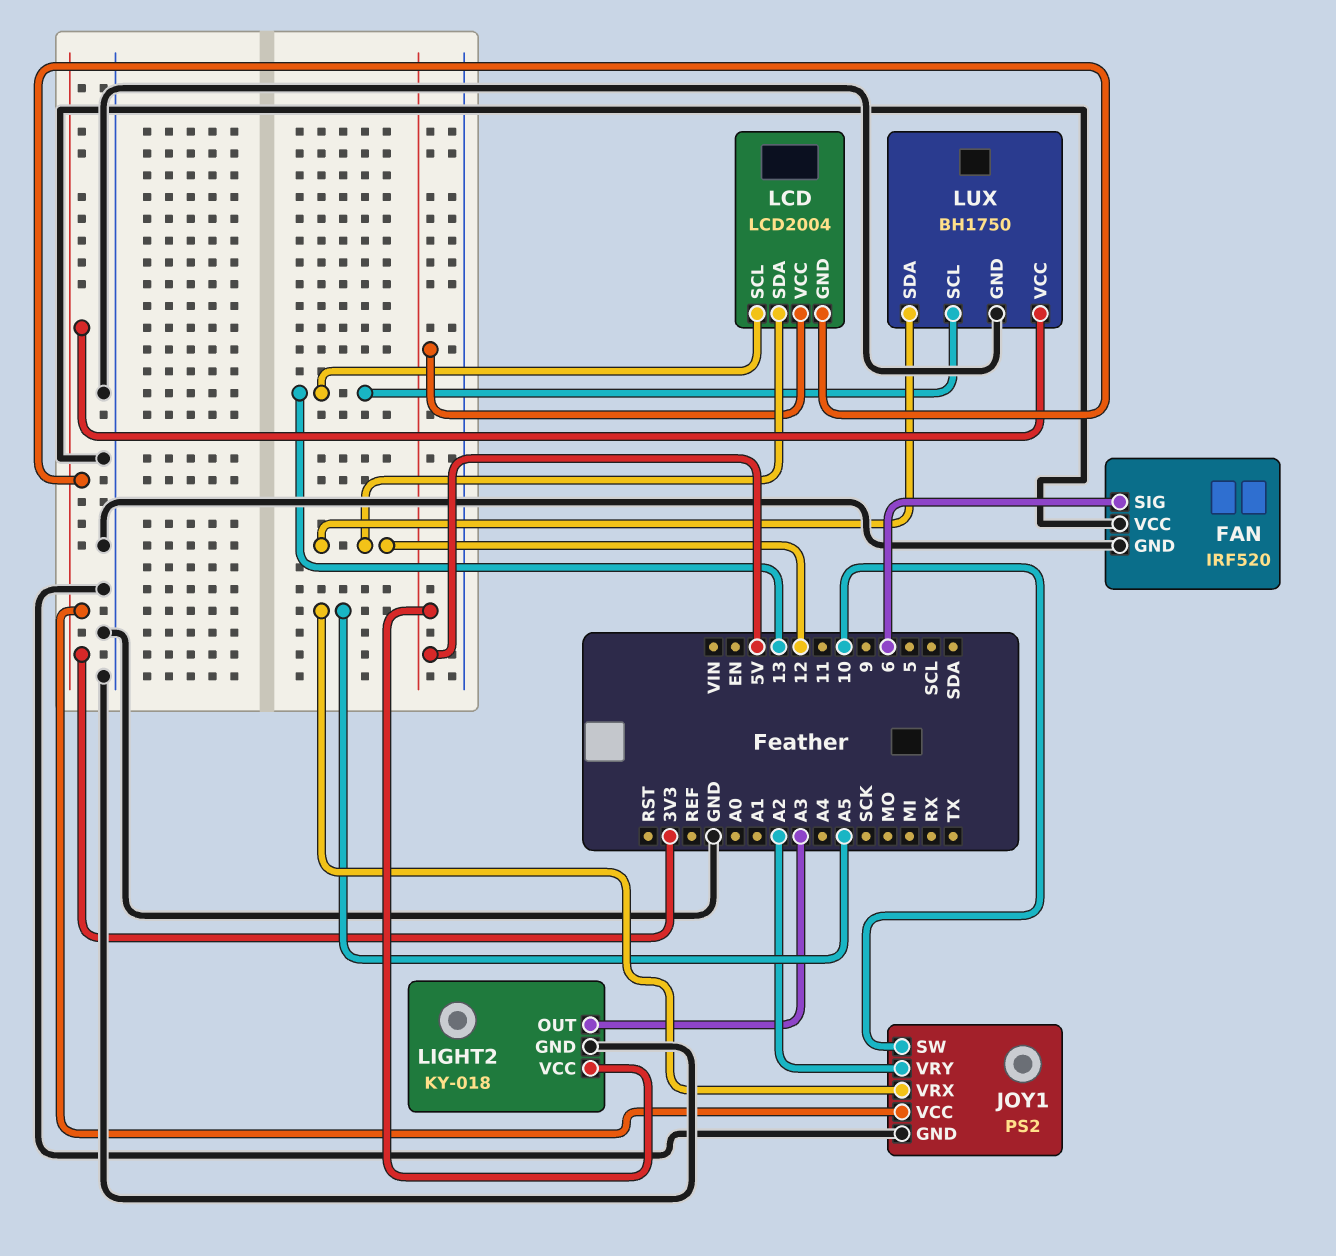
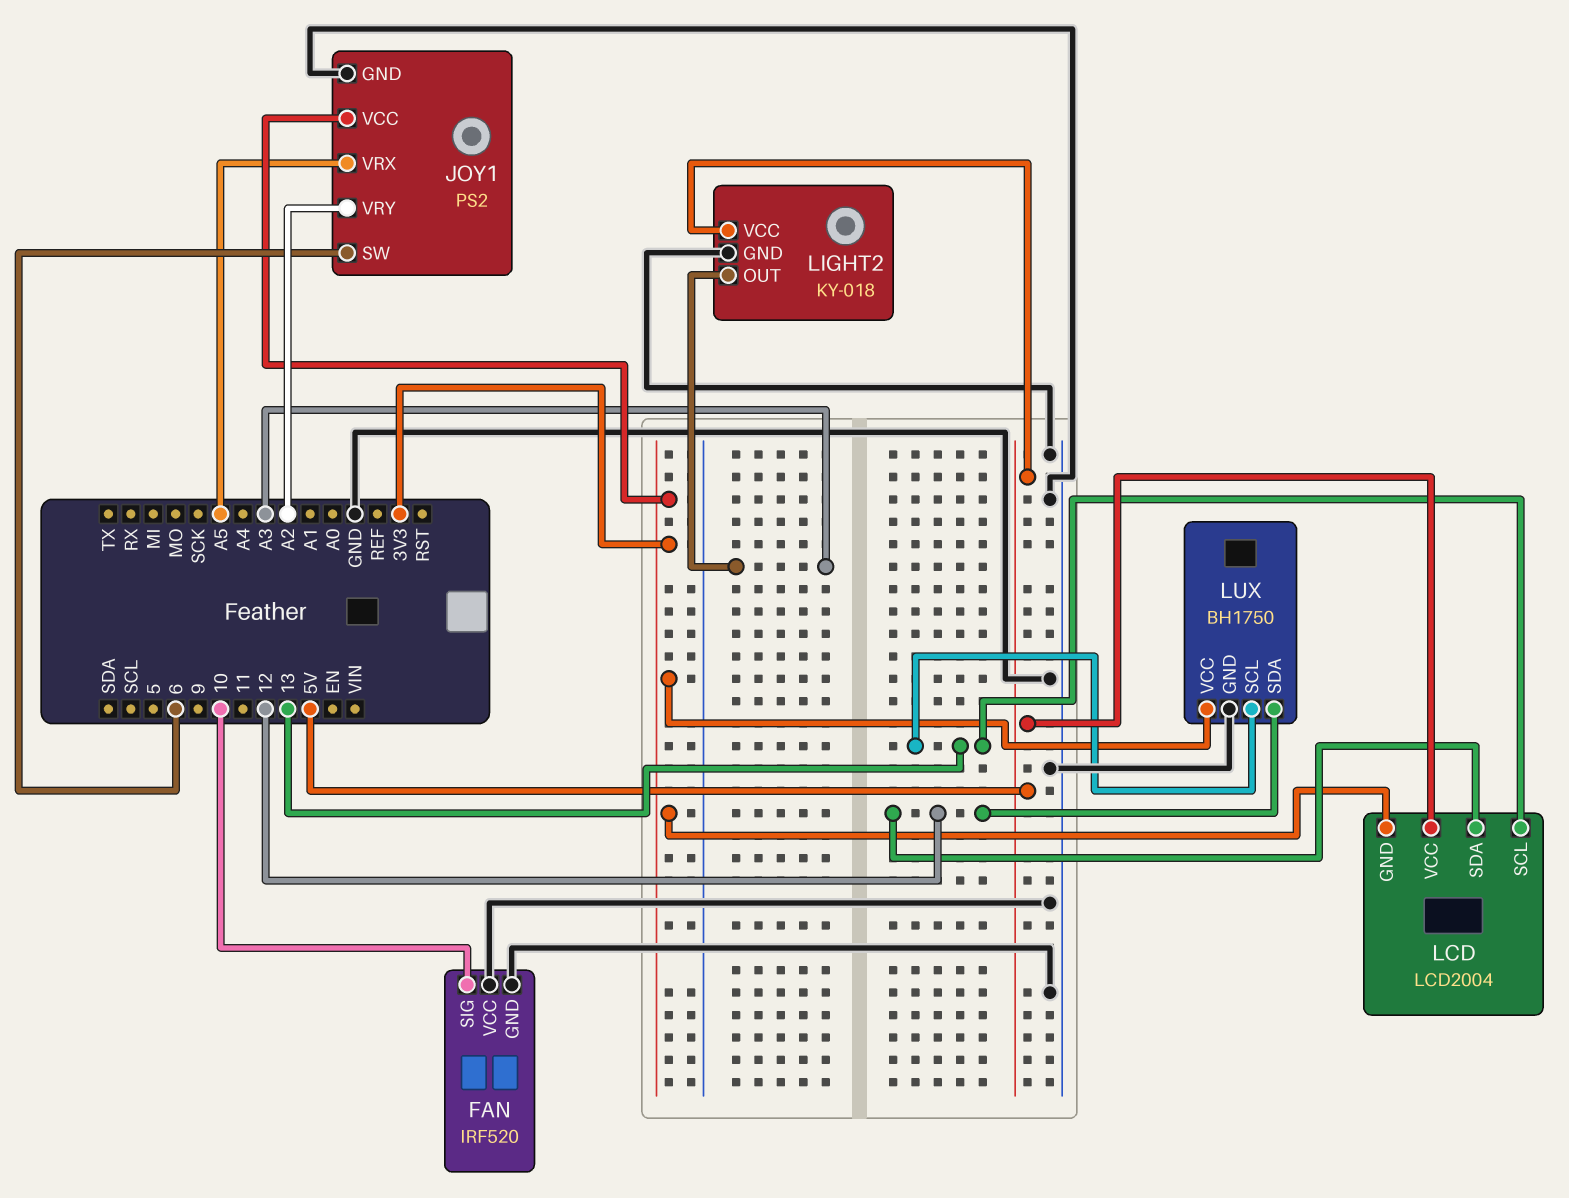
FAN pin SIG: 6 -> 10
JOY1 pin SW: 10 -> 6

